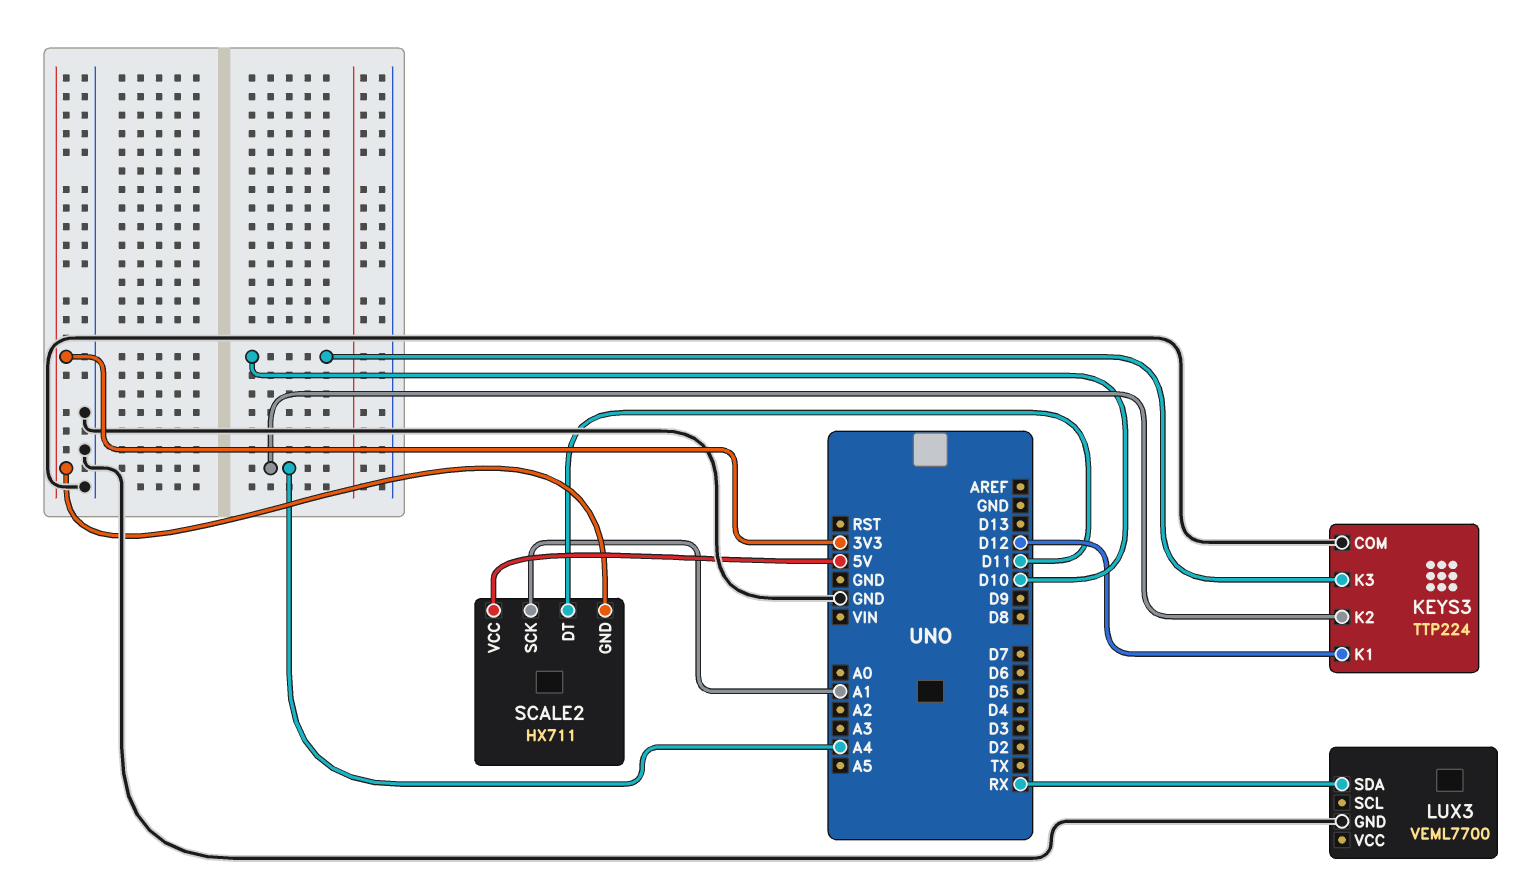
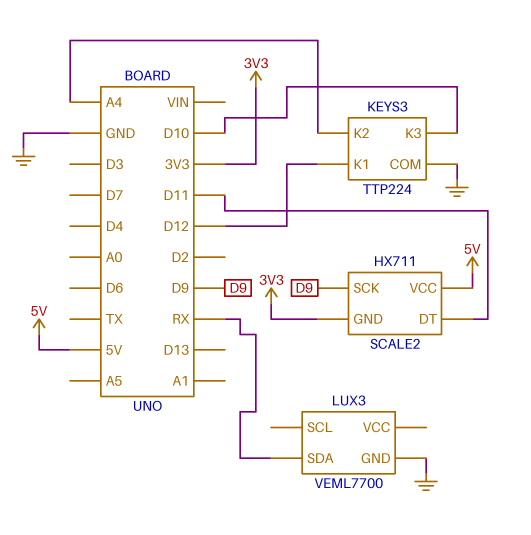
SCALE2 pin SCK: A1 -> D9

